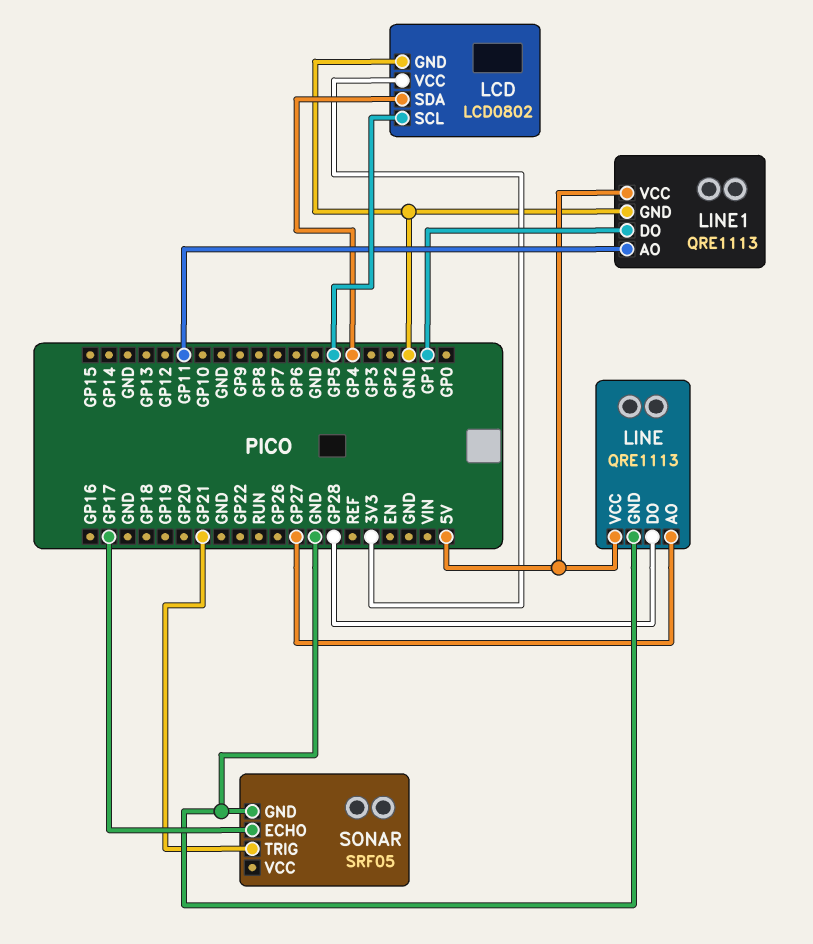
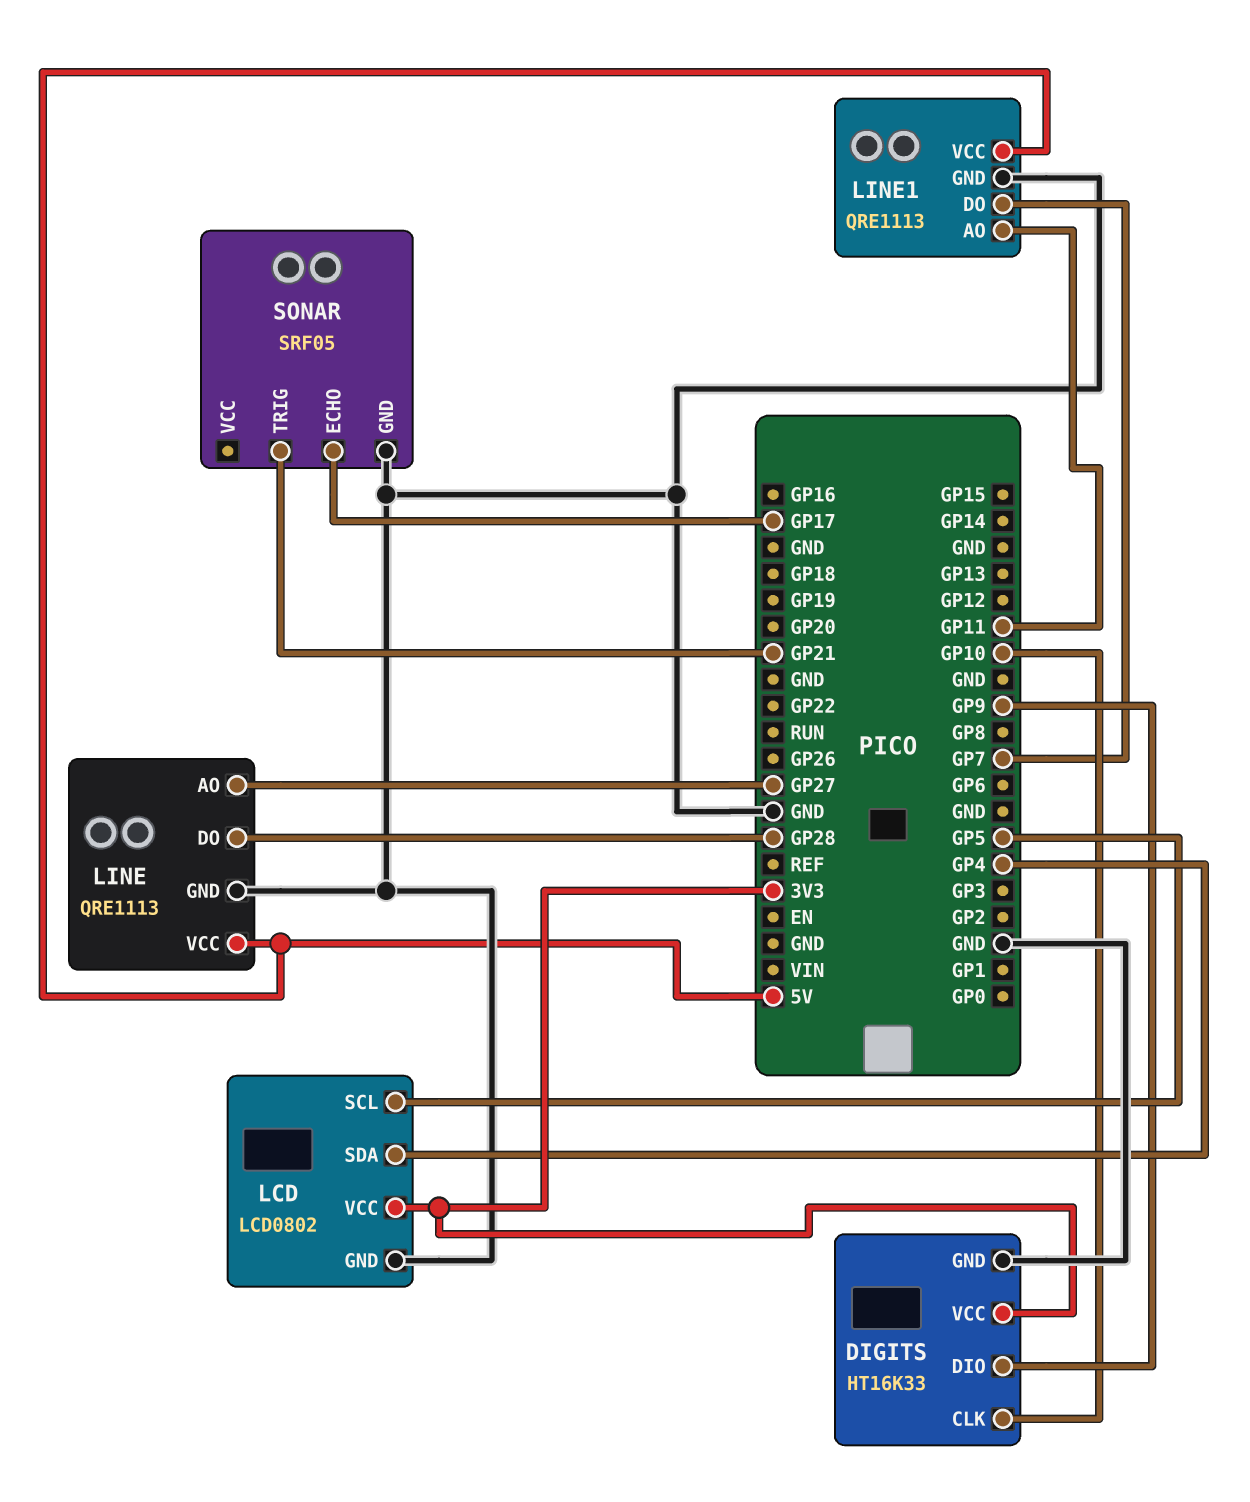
DIGITS: none -> HT16K33
DIGITS pin CLK: none -> GP10
DIGITS pin DIO: none -> GP9
DIGITS pin GND: none -> GND
DIGITS pin VCC: none -> 3V3
LINE1 pin DO: GP1 -> GP7

